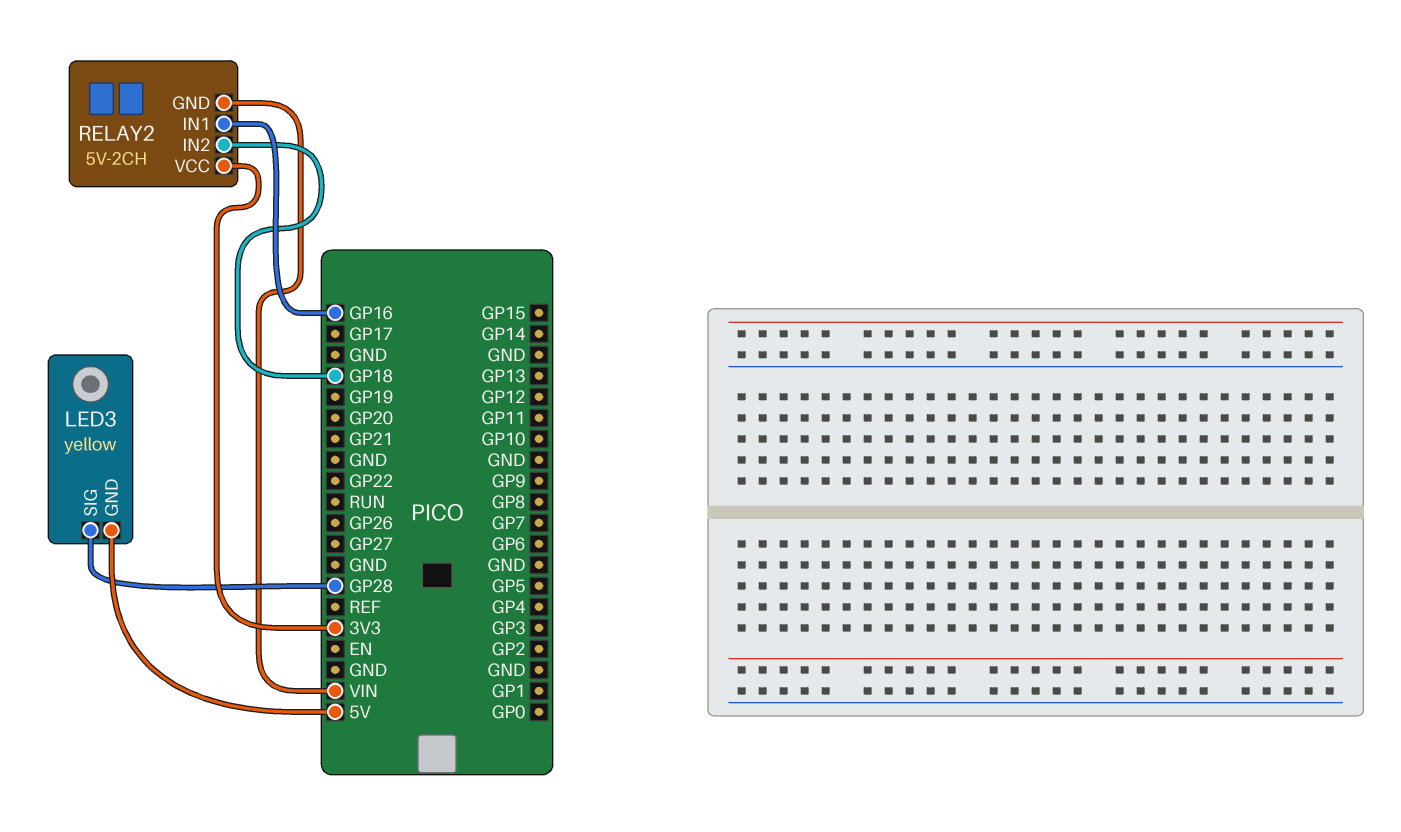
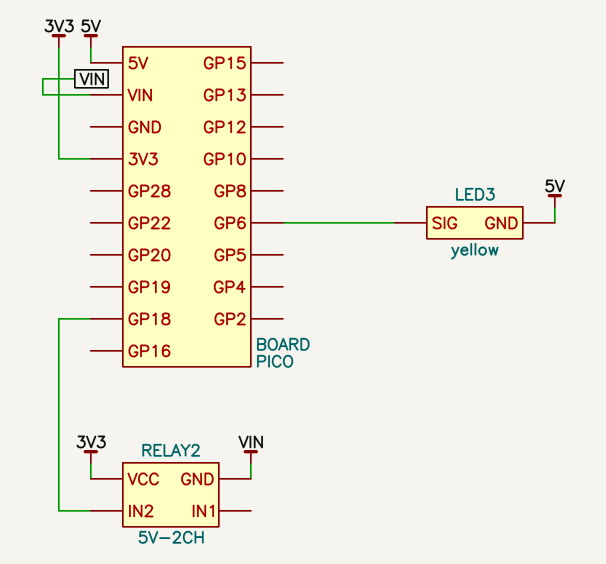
LED3 pin SIG: GP28 -> GP6
RELAY2 pin IN1: GP16 -> none

